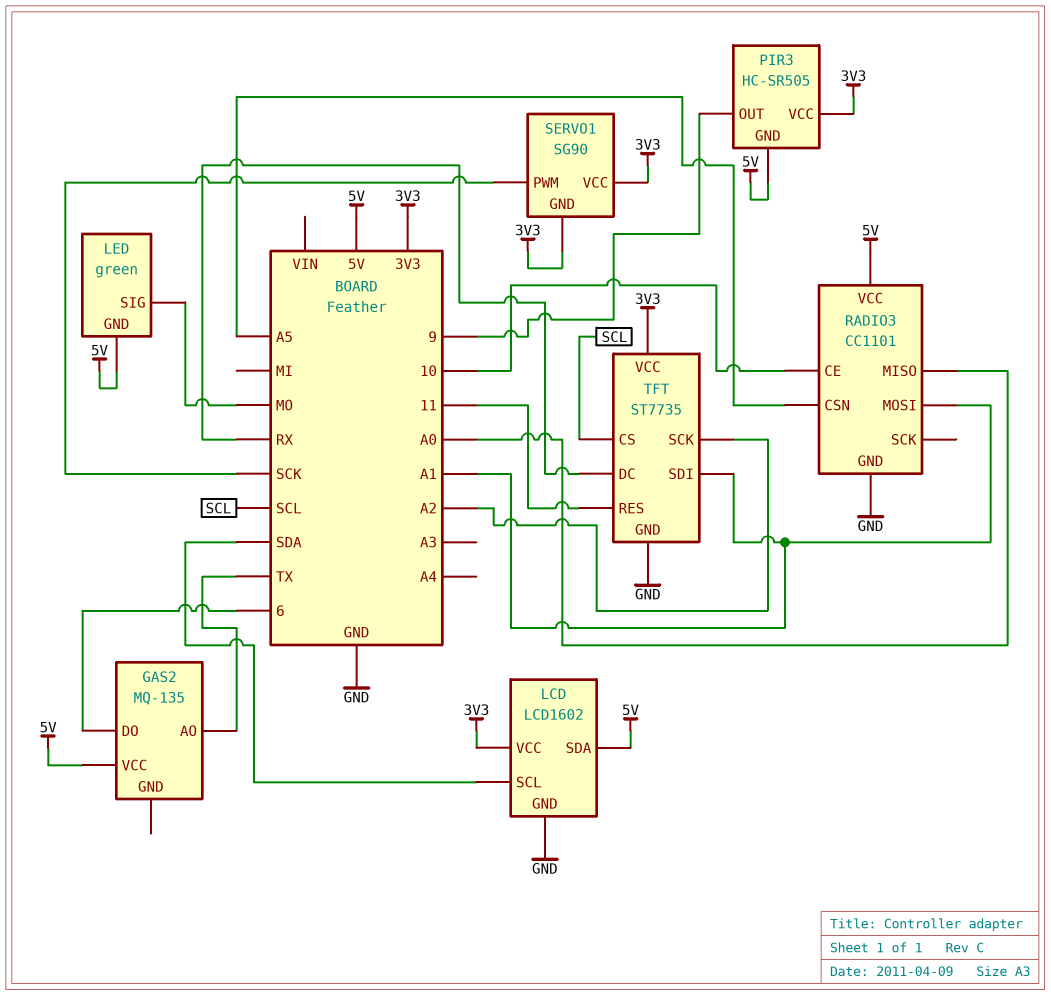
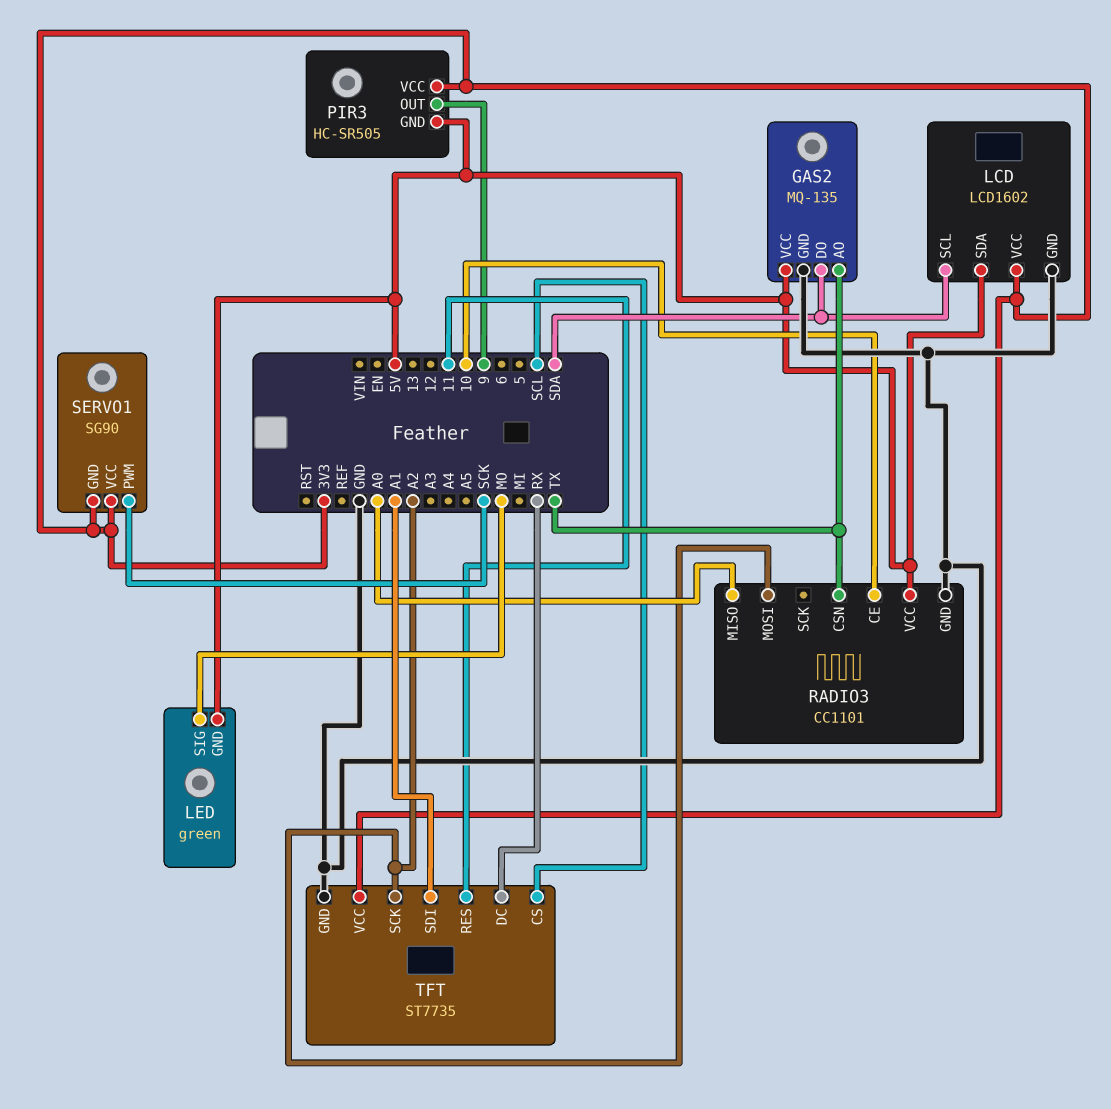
GAS2 pin DO: 6 -> SDA
GAS2 pin GND: none -> GND
RADIO3 pin CSN: A5 -> TX
RADIO3 pin MOSI: A1 -> A2

